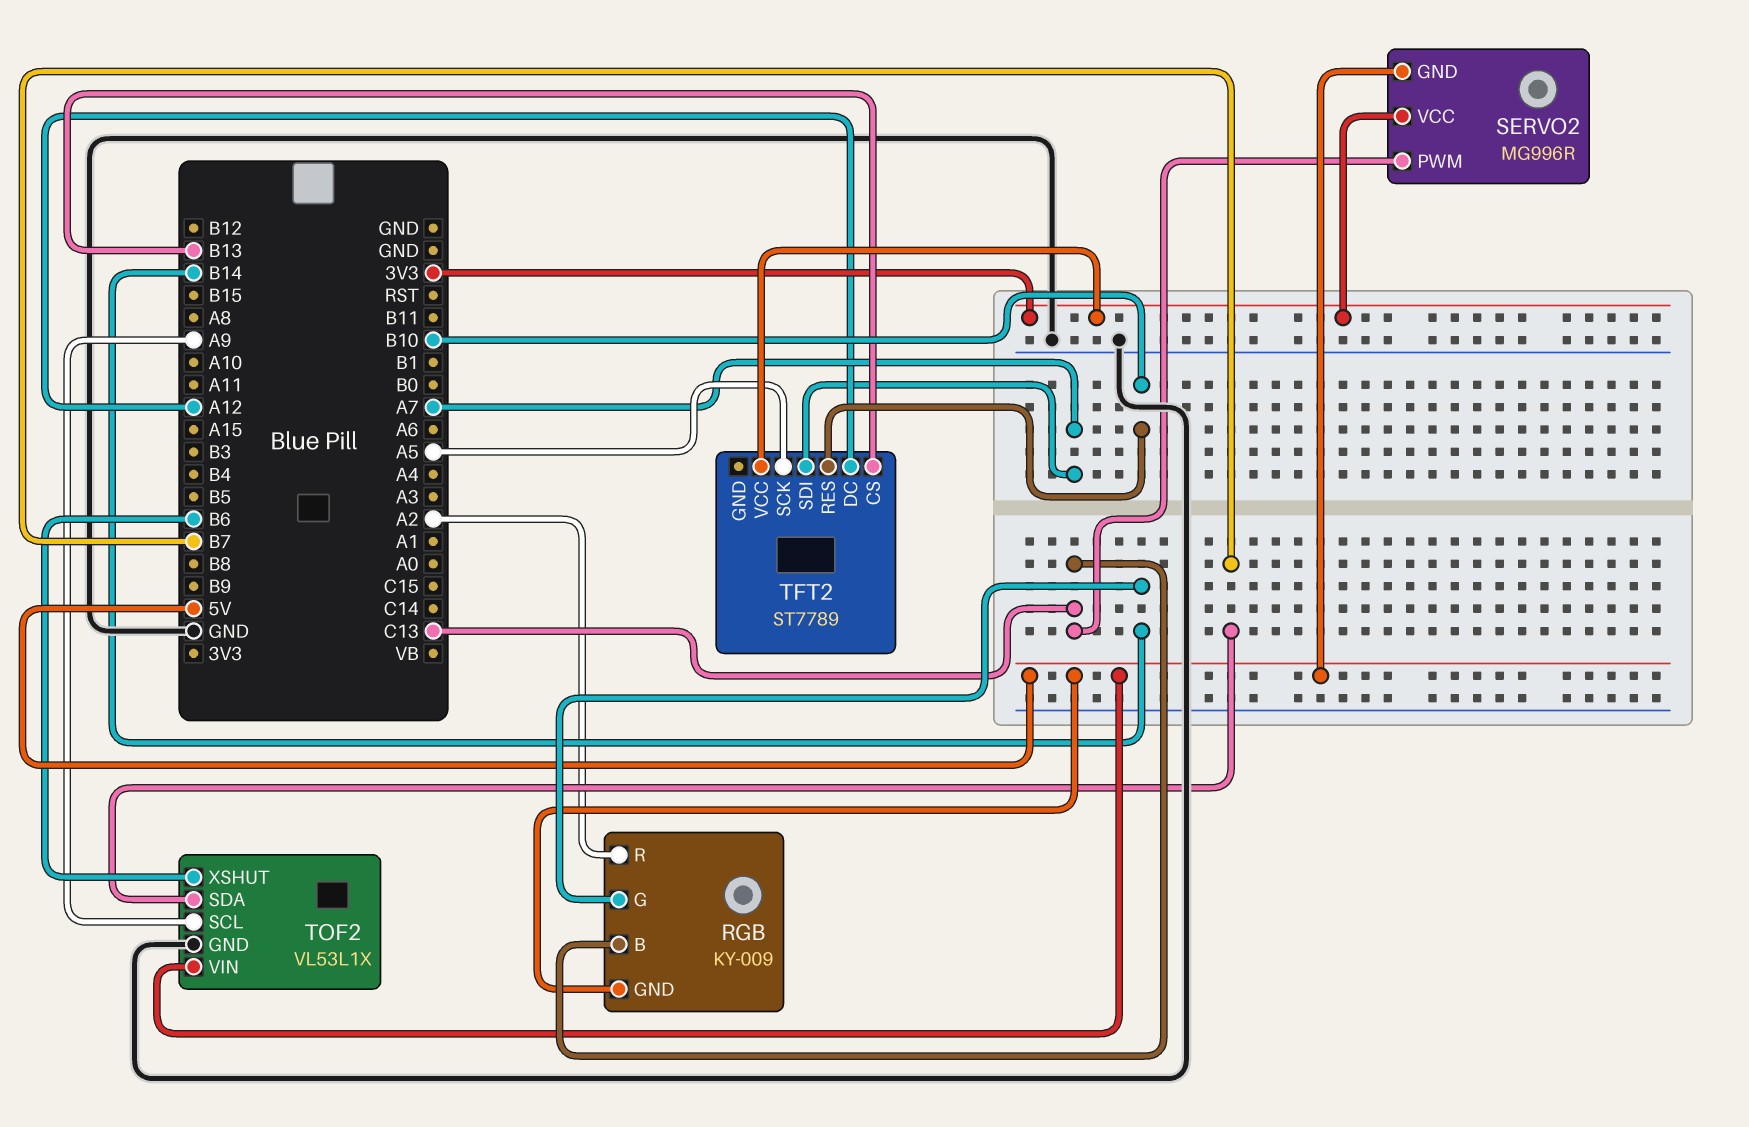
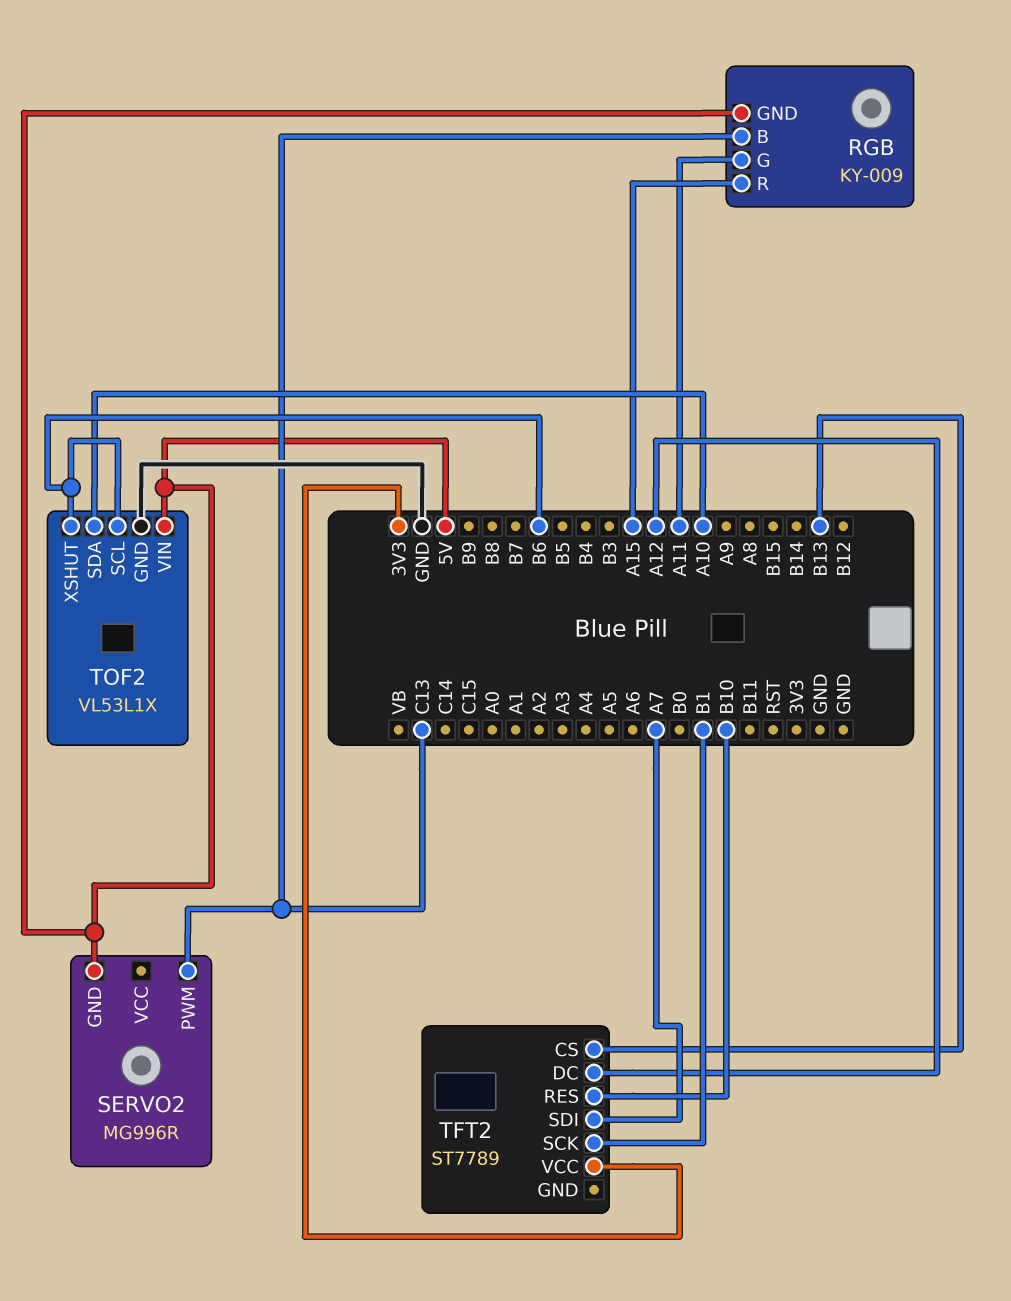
RGB pin G: B14 -> A11
RGB pin R: A2 -> A15
SERVO2 pin VCC: 3V3 -> none
TFT2 pin SCK: A5 -> B1
TOF2 pin SCL: A9 -> B6
TOF2 pin SDA: B7 -> A10

